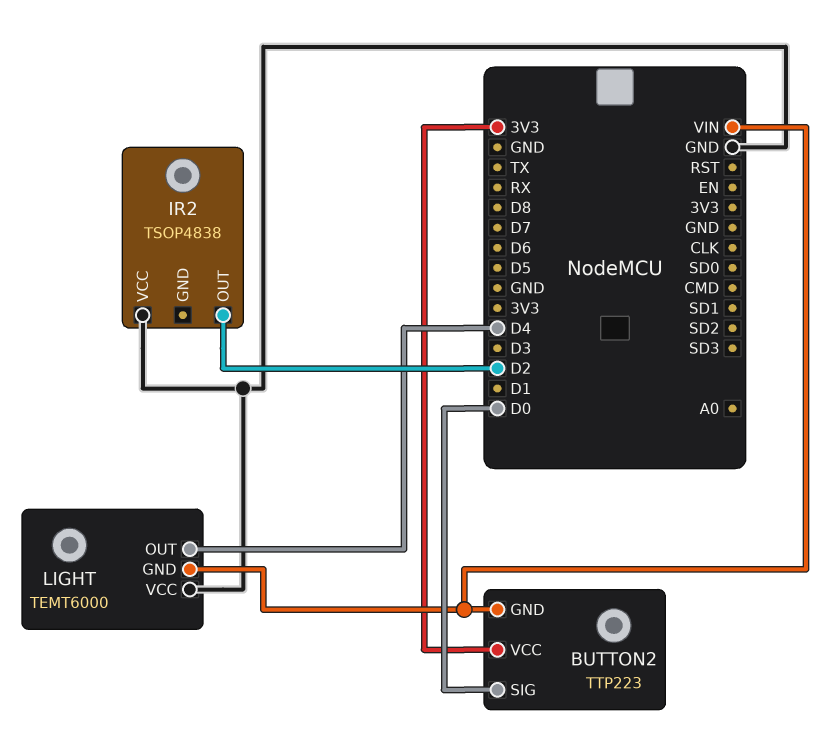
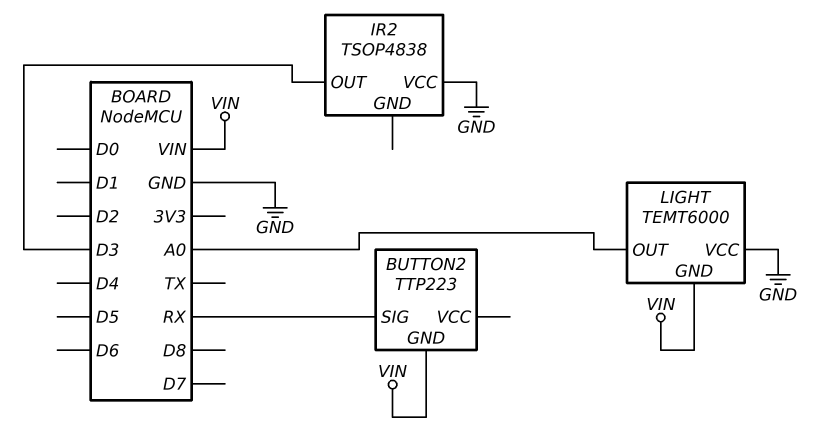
BUTTON2 pin SIG: D0 -> RX
BUTTON2 pin VCC: 3V3 -> none
IR2 pin OUT: D2 -> D3
LIGHT pin OUT: D4 -> A0

